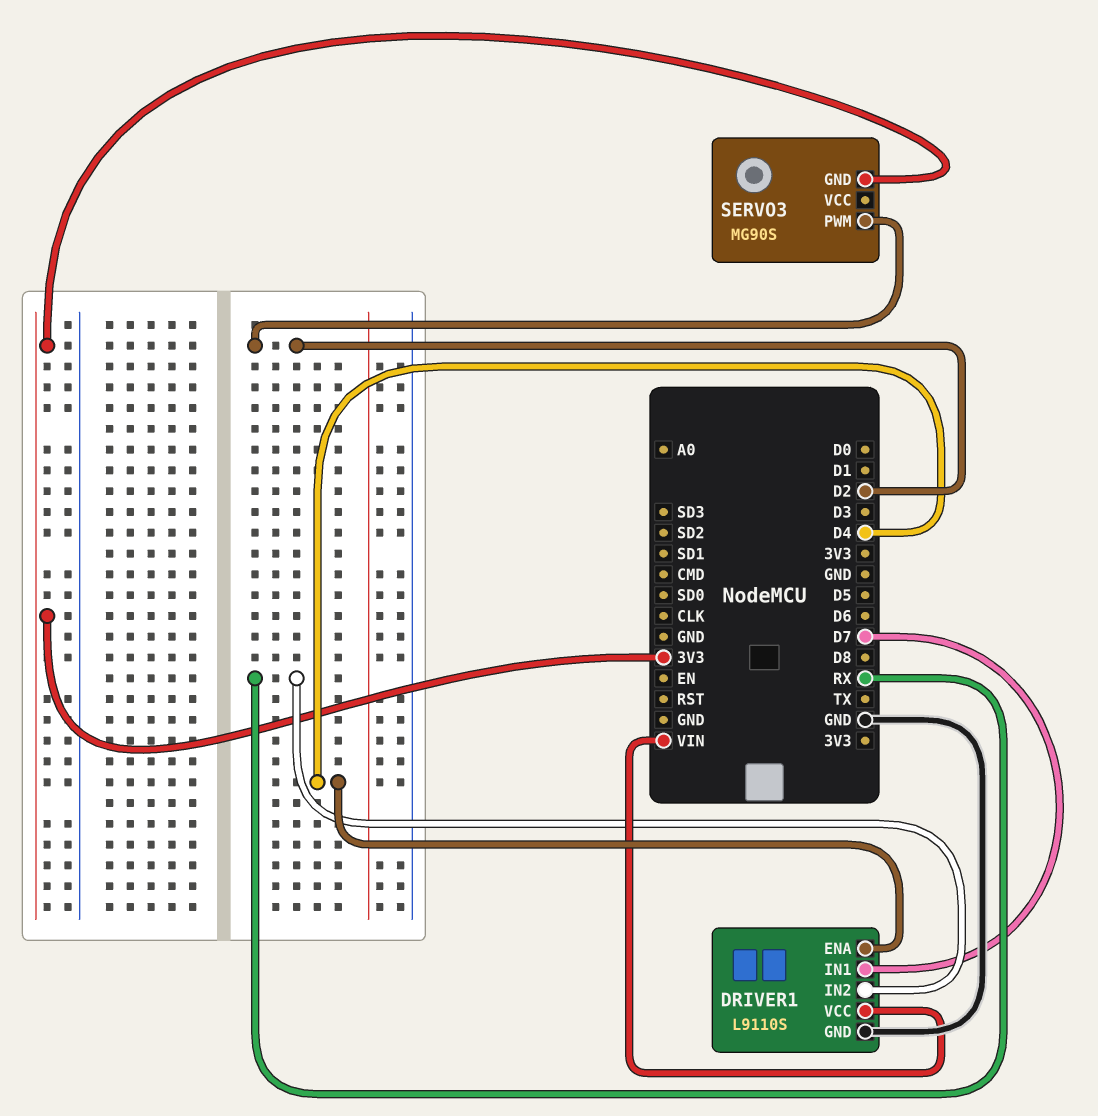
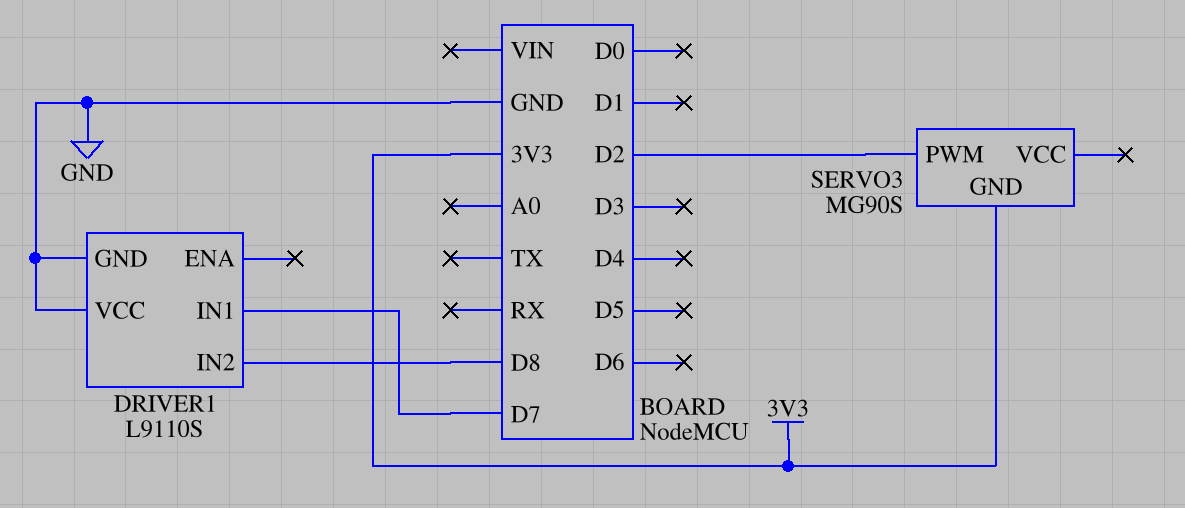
DRIVER1 pin ENA: D4 -> none
DRIVER1 pin IN2: RX -> D8
DRIVER1 pin VCC: VIN -> GND

